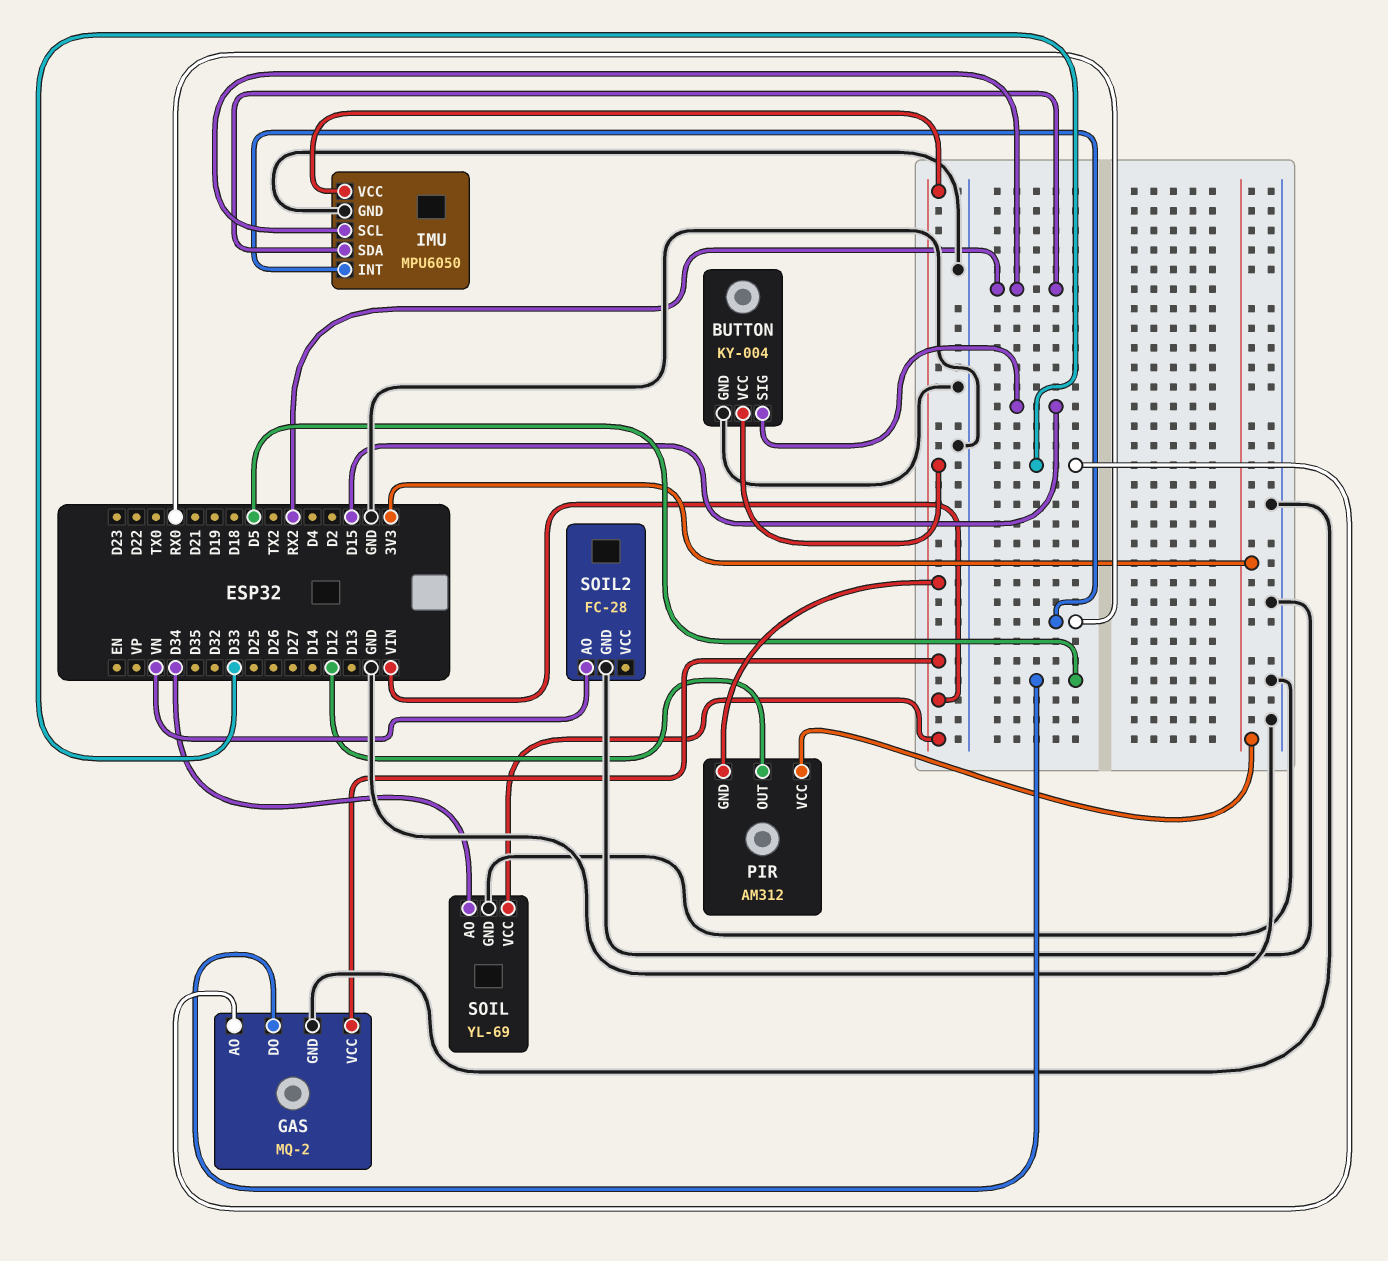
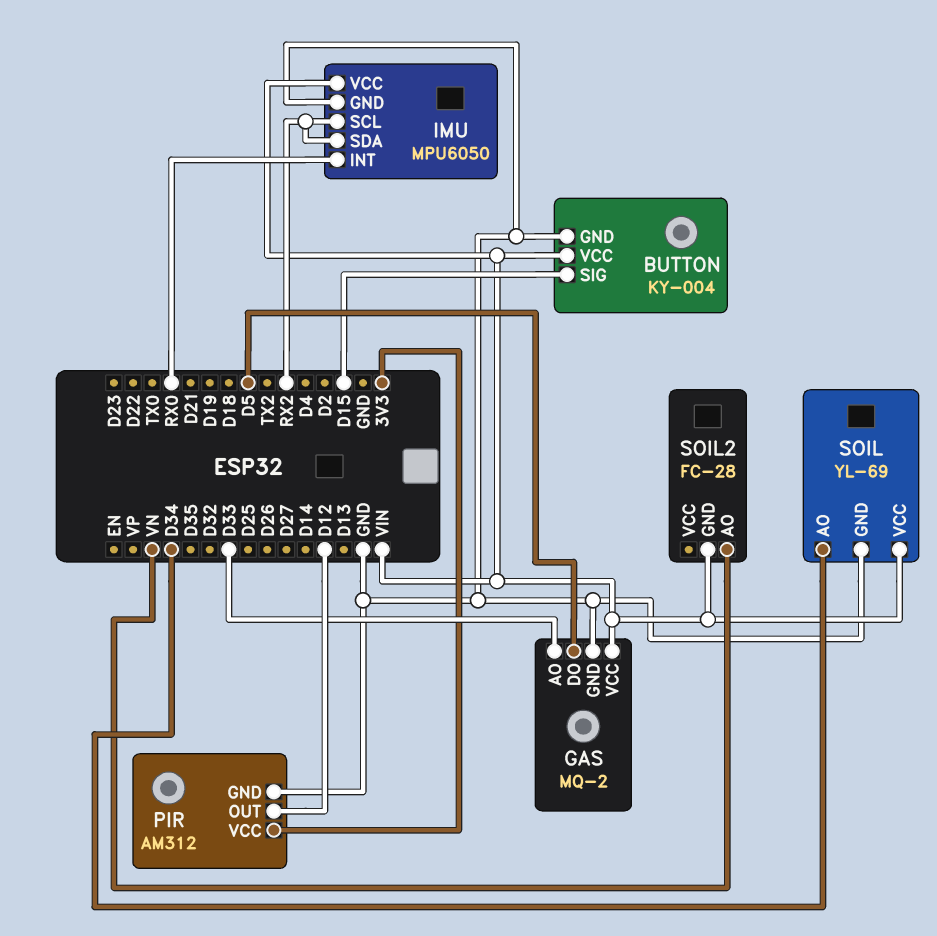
PIR pin GND: VIN -> GND
SOIL2 pin GND: GND -> VIN

